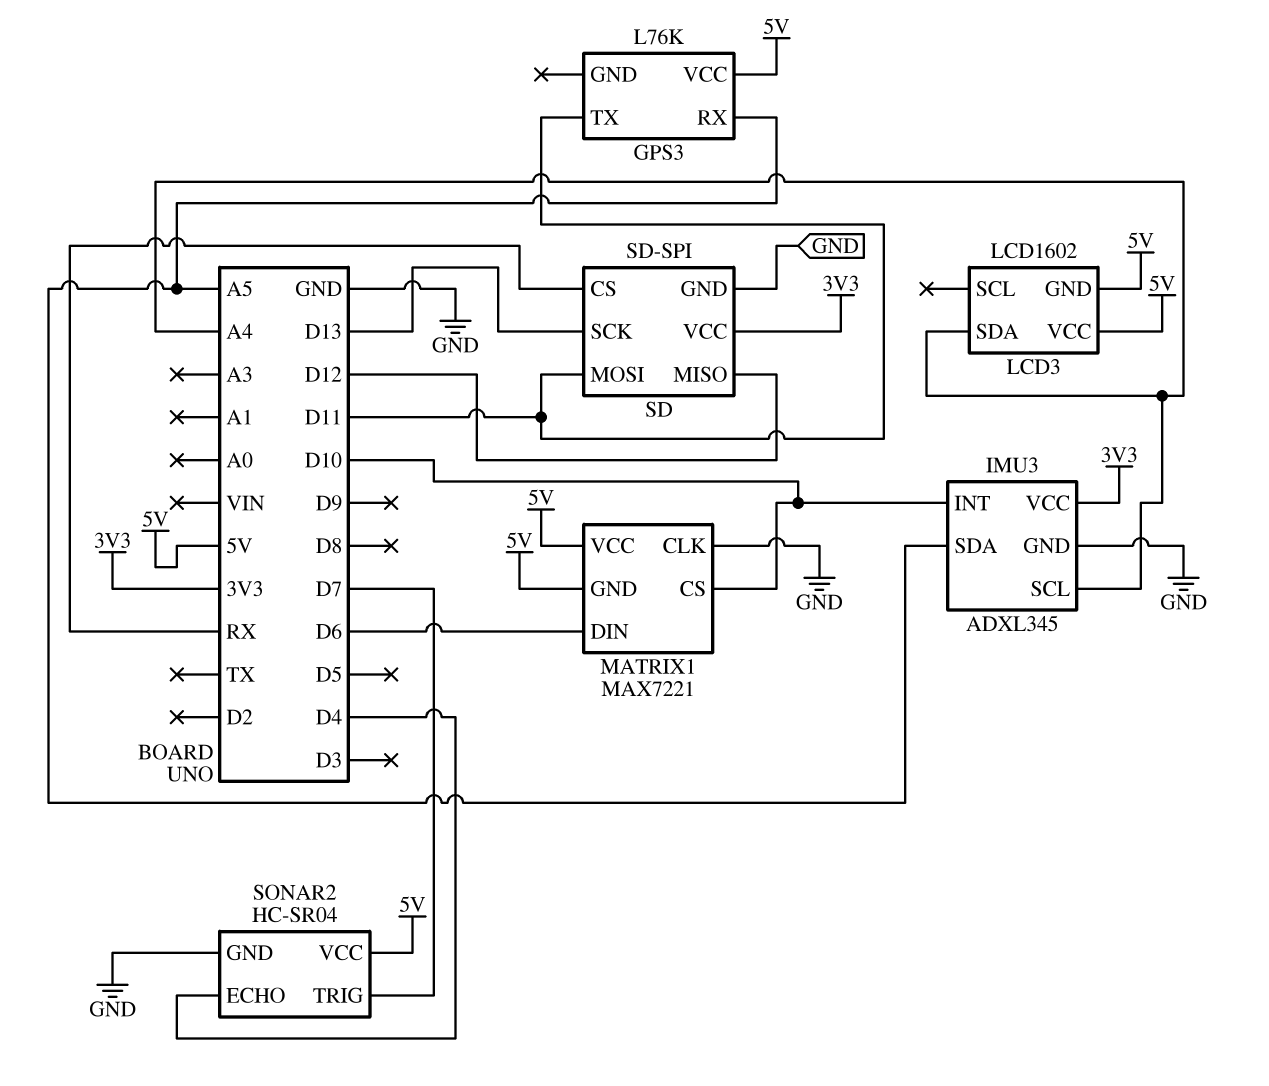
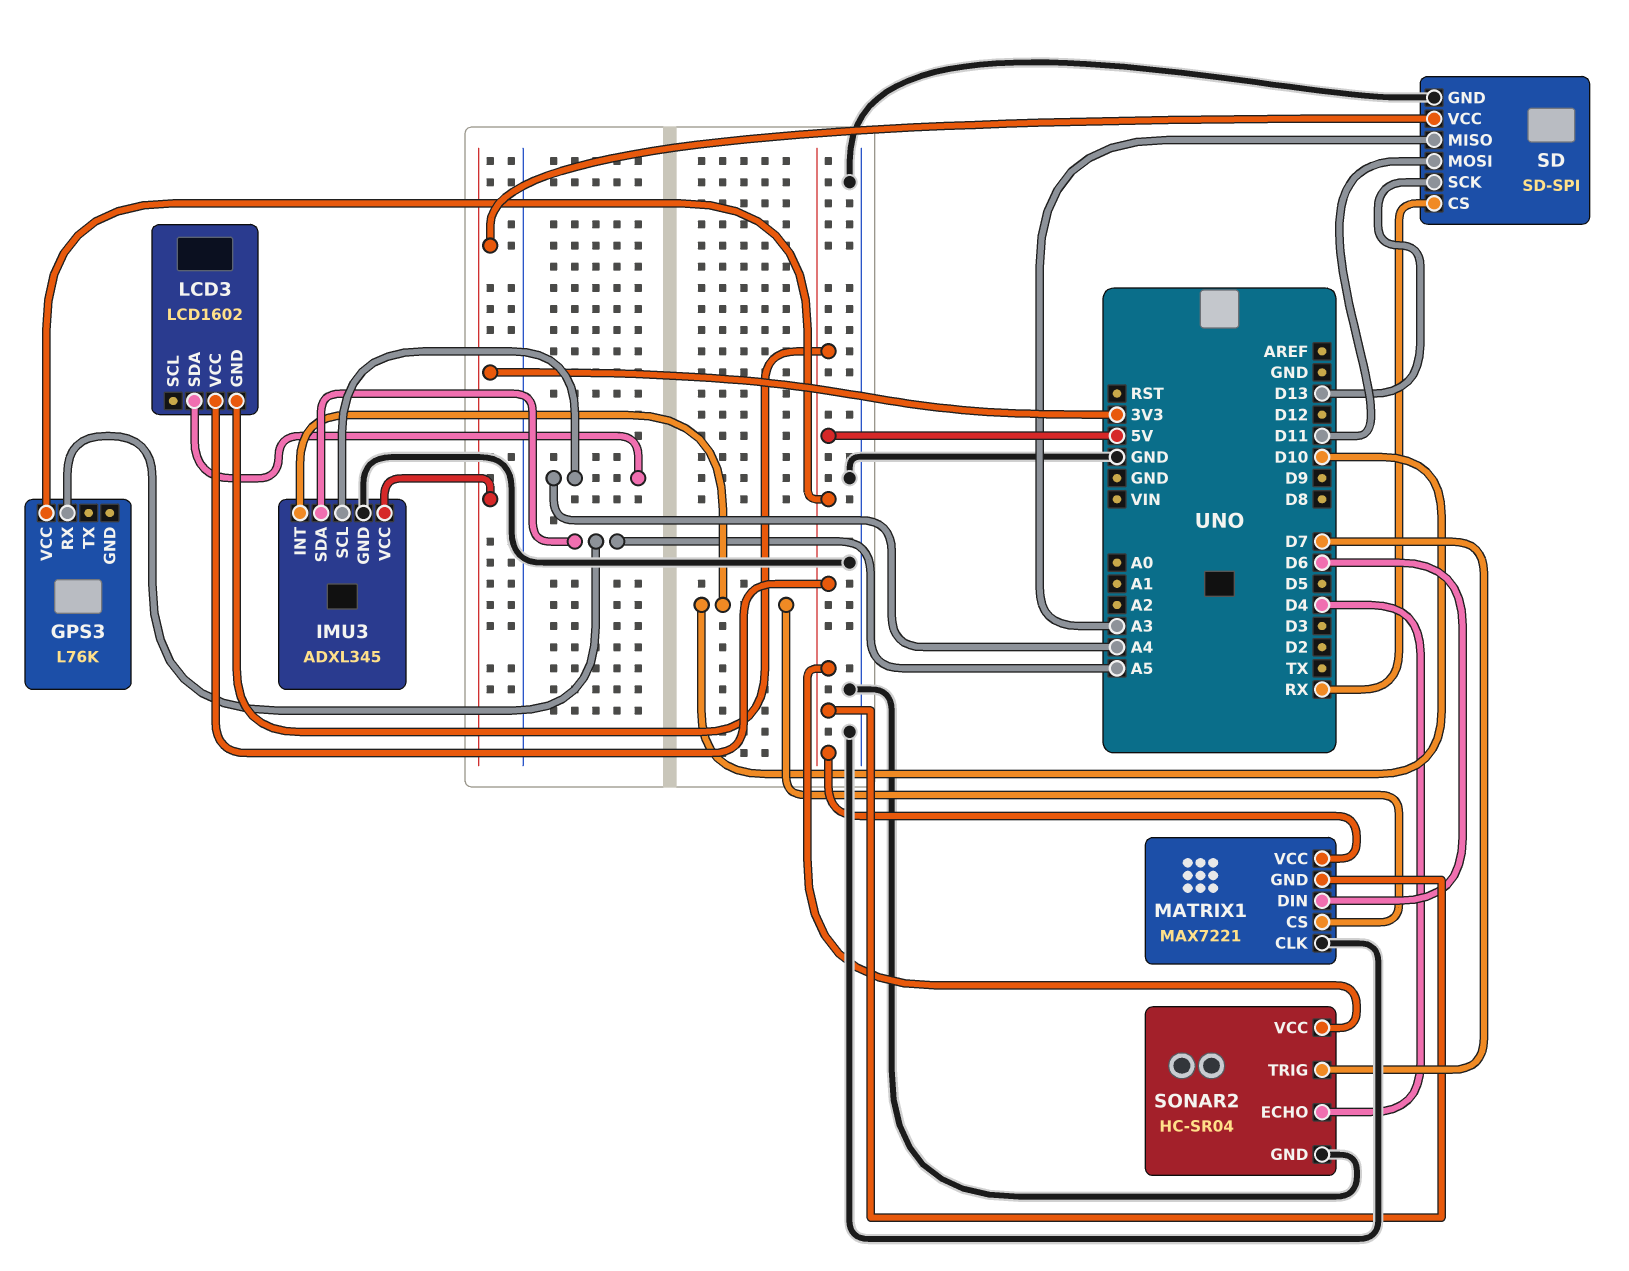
GPS3 pin TX: D11 -> none
SD pin MISO: D12 -> A3

